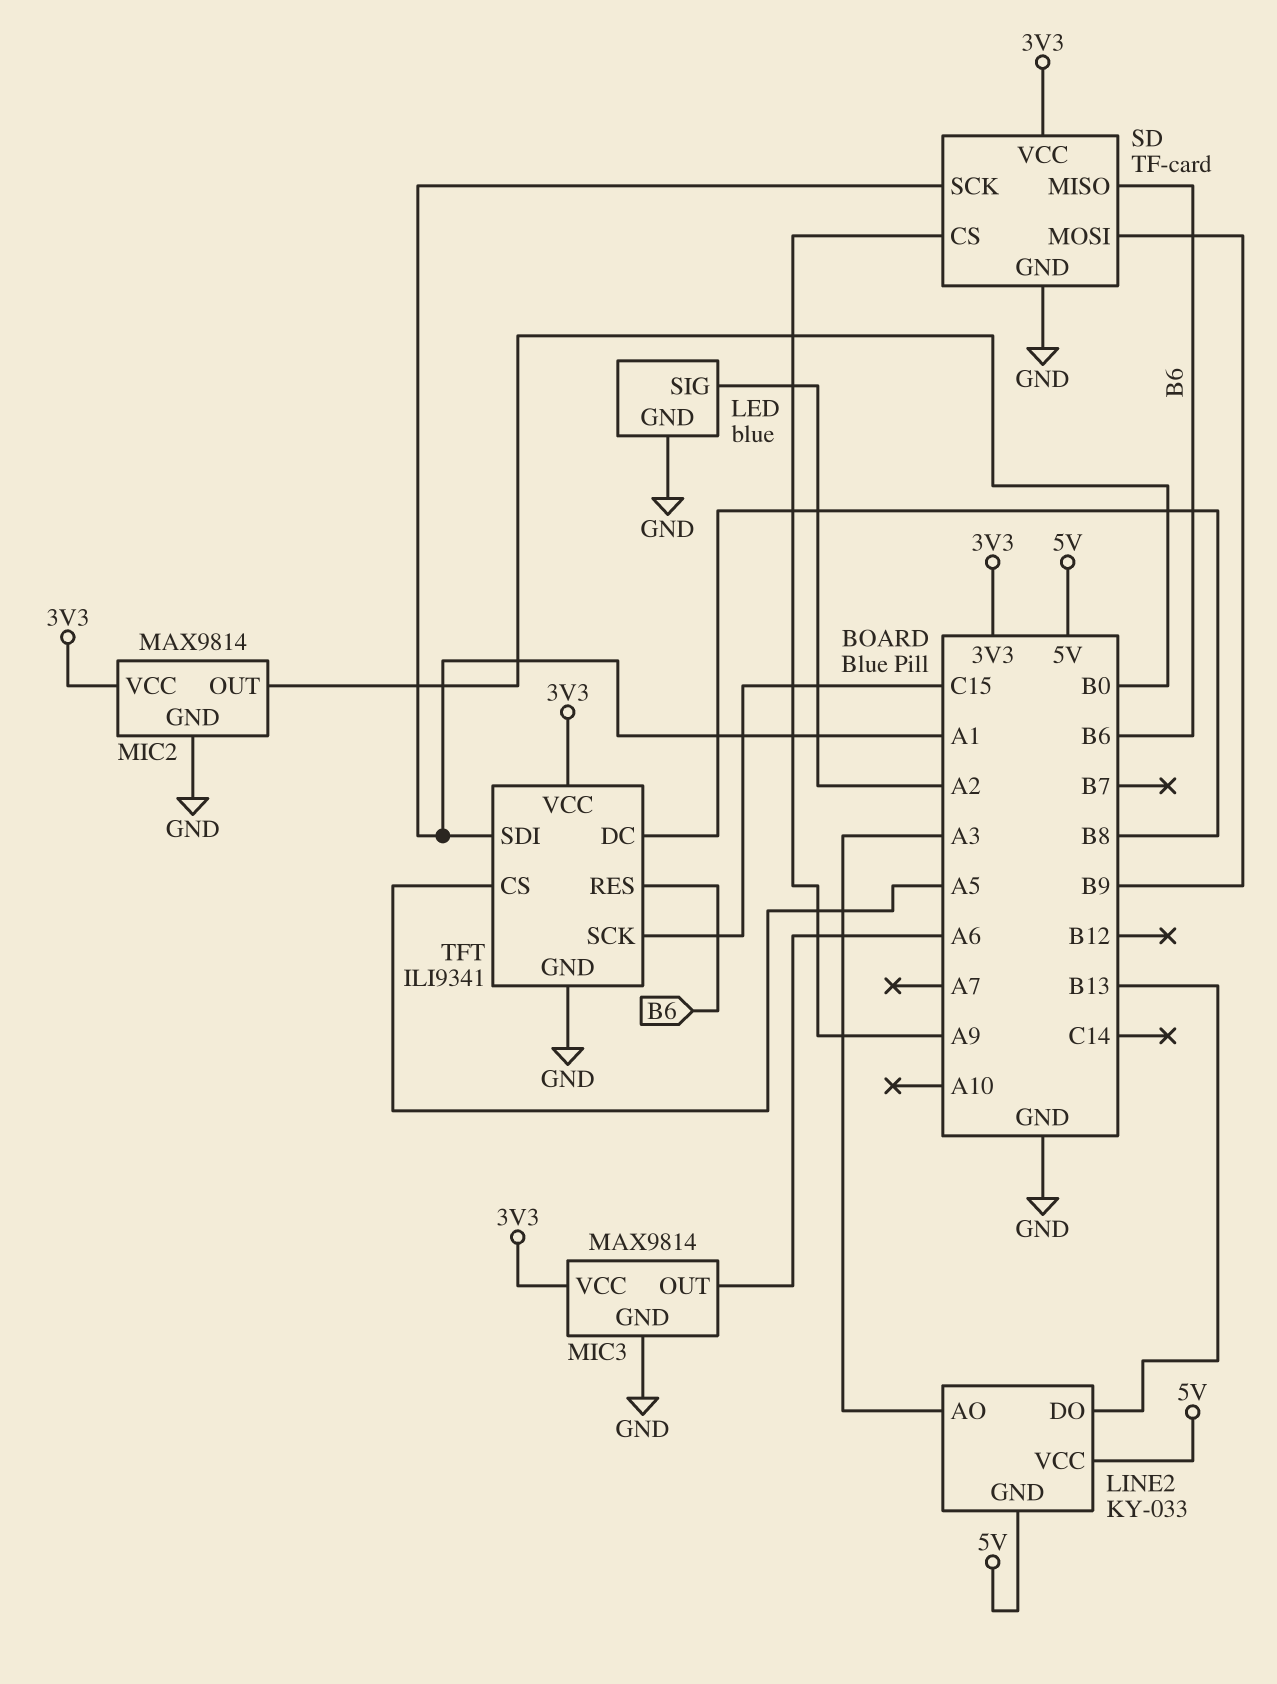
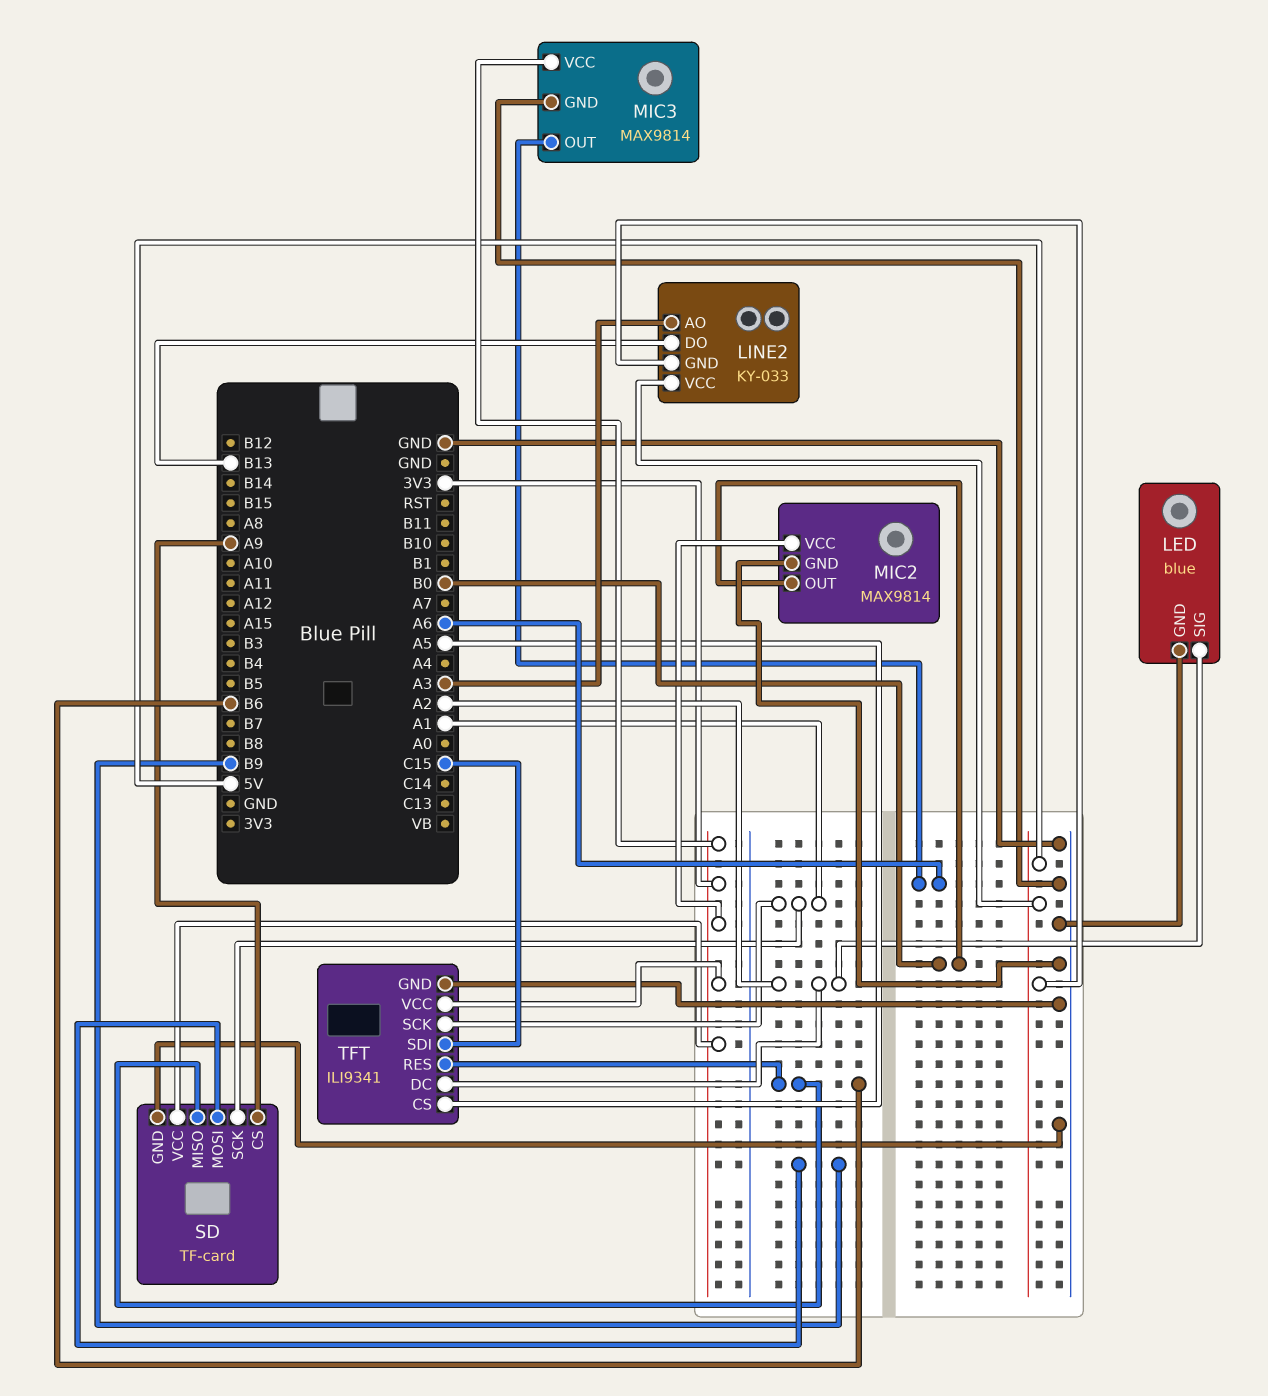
TFT pin DC: B8 -> A2
TFT pin SCK: C15 -> A1
TFT pin SDI: A1 -> C15

